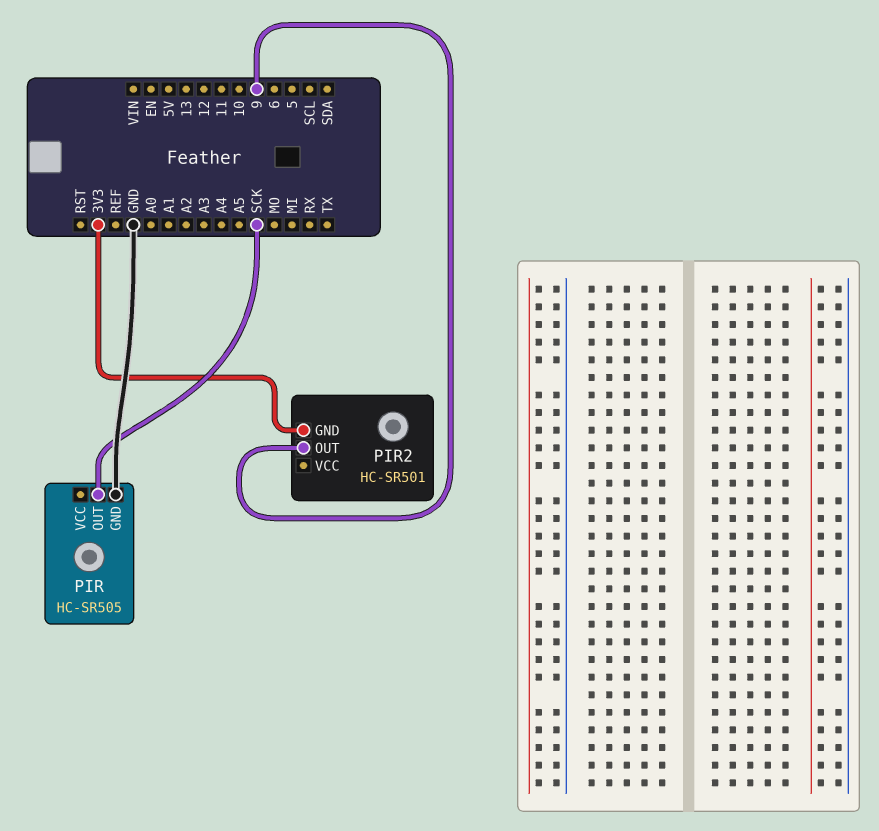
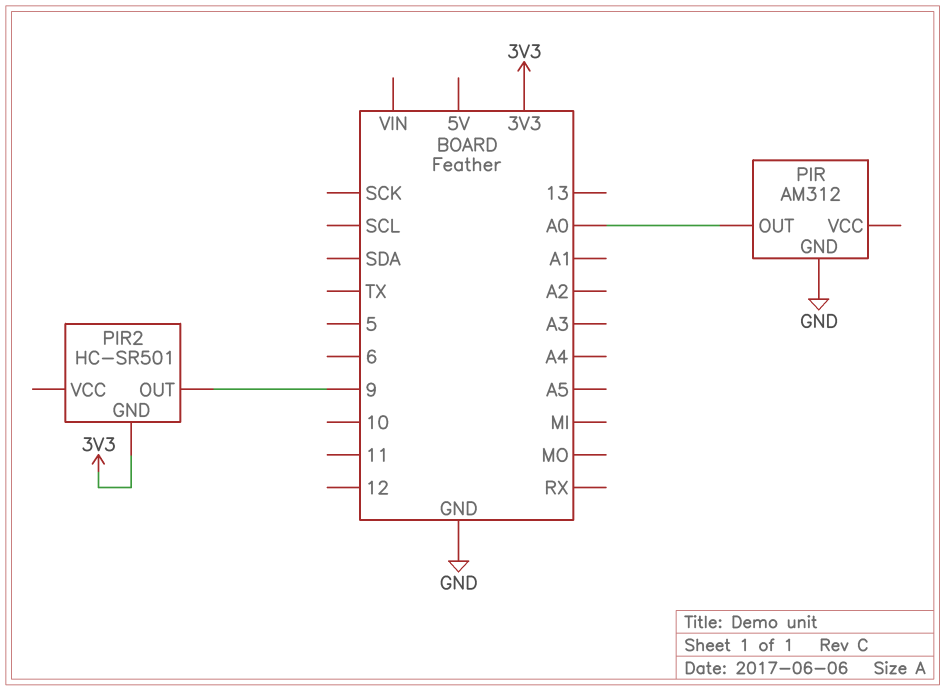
PIR: HC-SR505 -> AM312
PIR pin OUT: SCK -> A0

